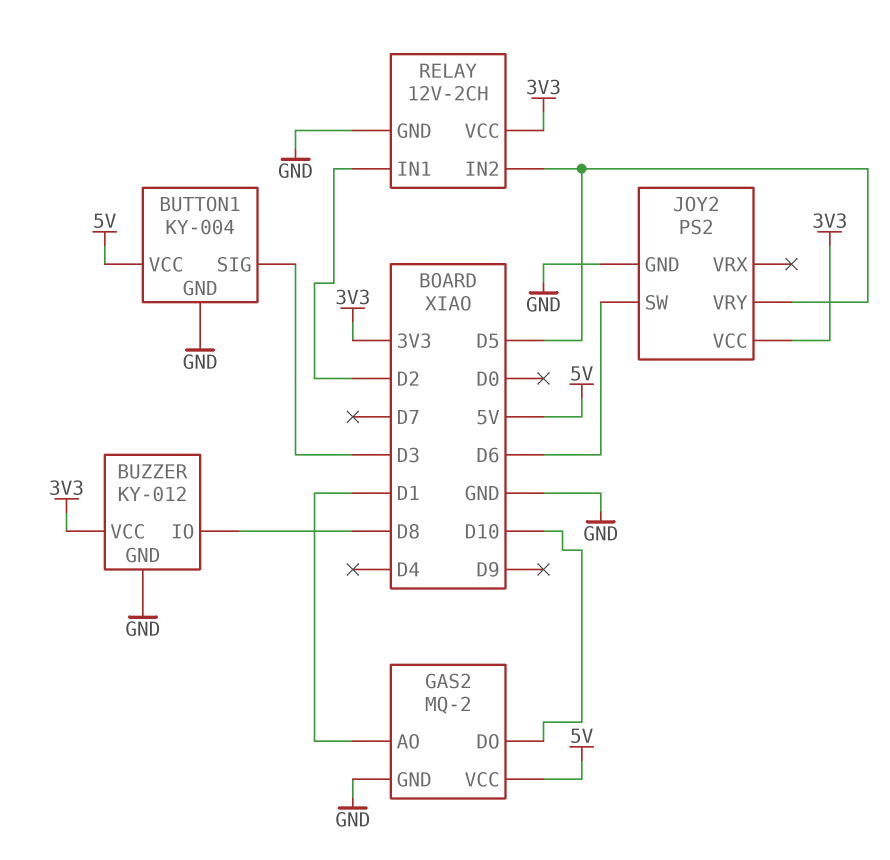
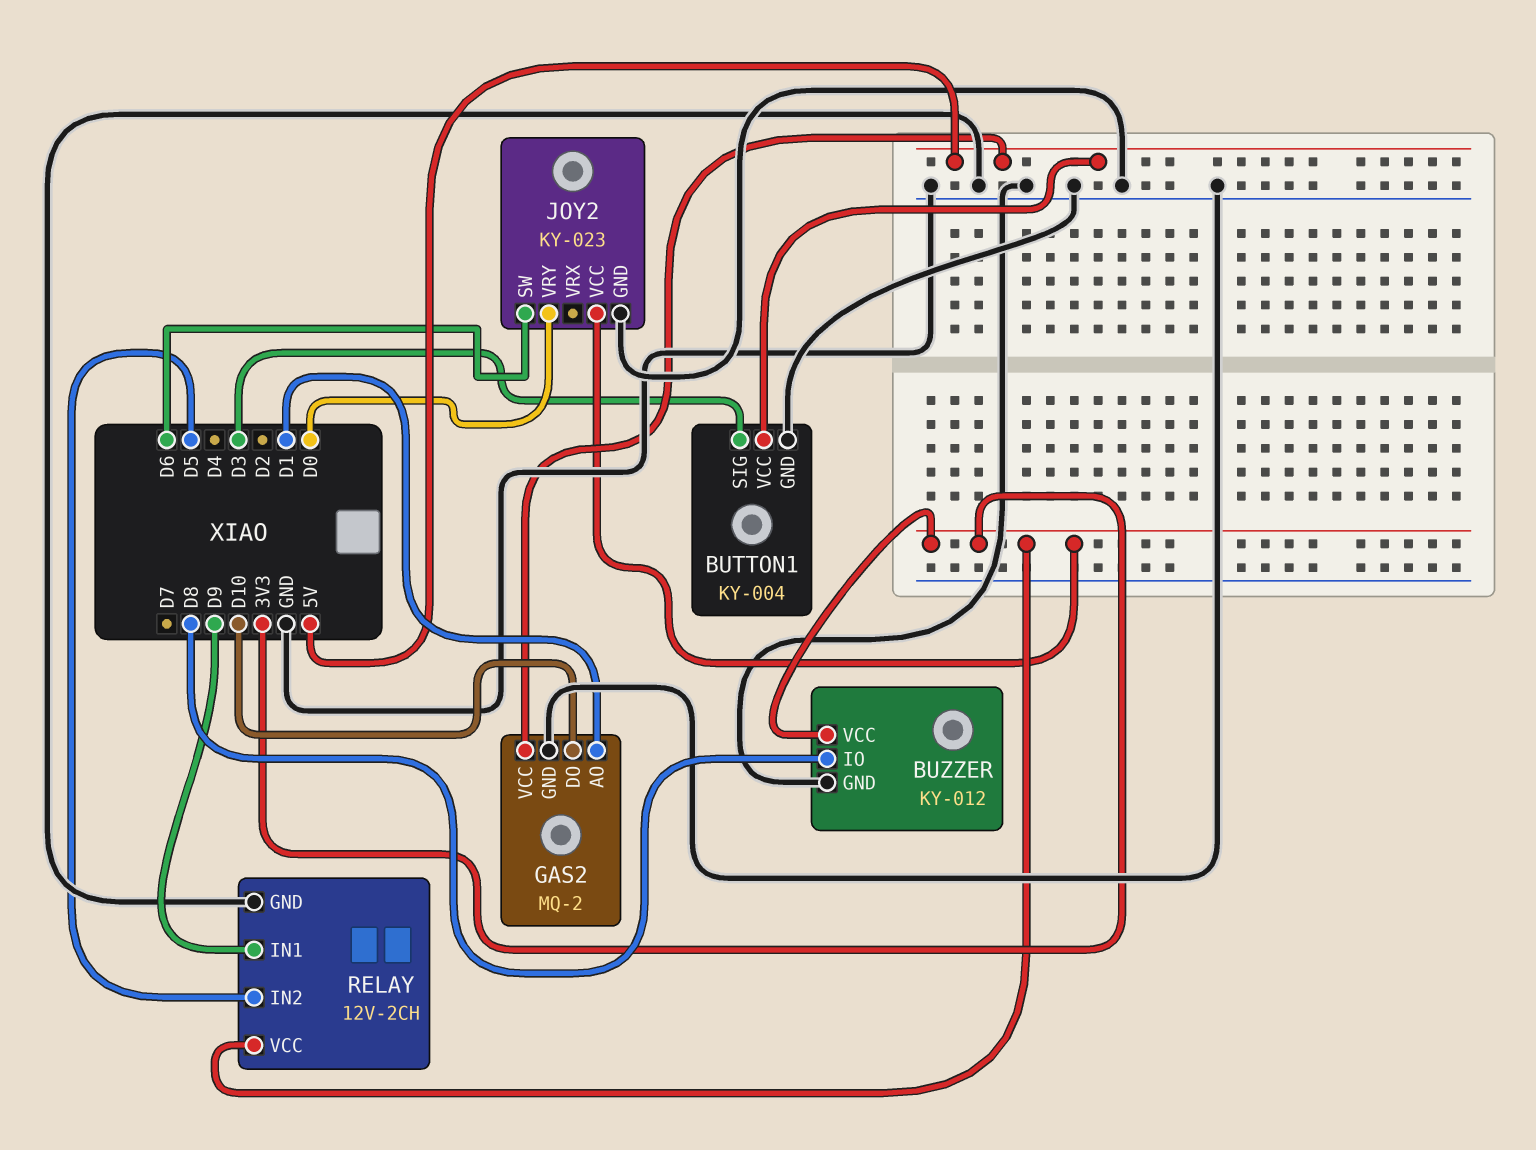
JOY2: PS2 -> KY-023
JOY2 pin VRY: D5 -> D0
RELAY pin IN1: D2 -> D9

